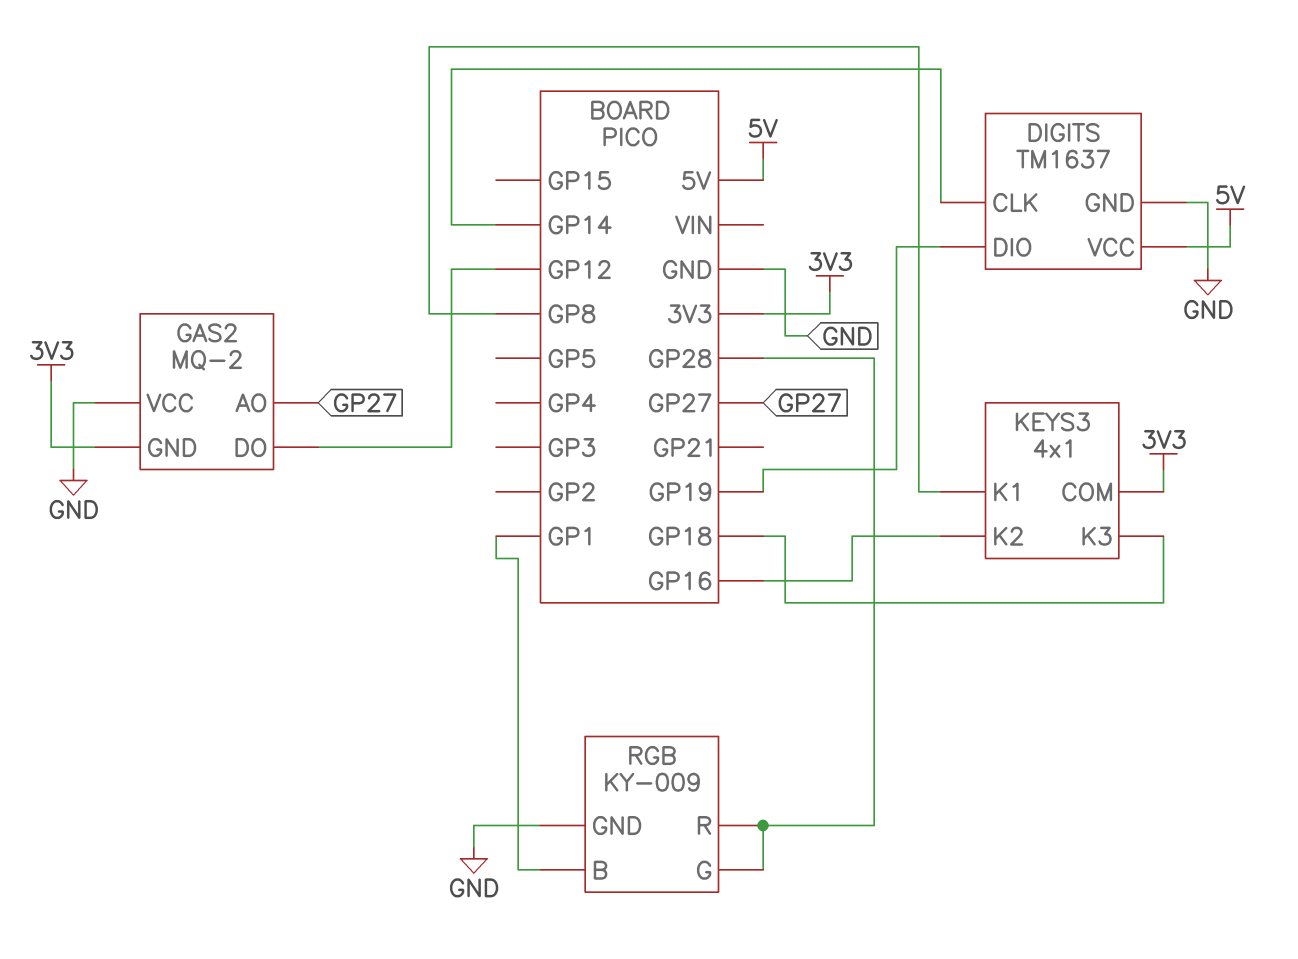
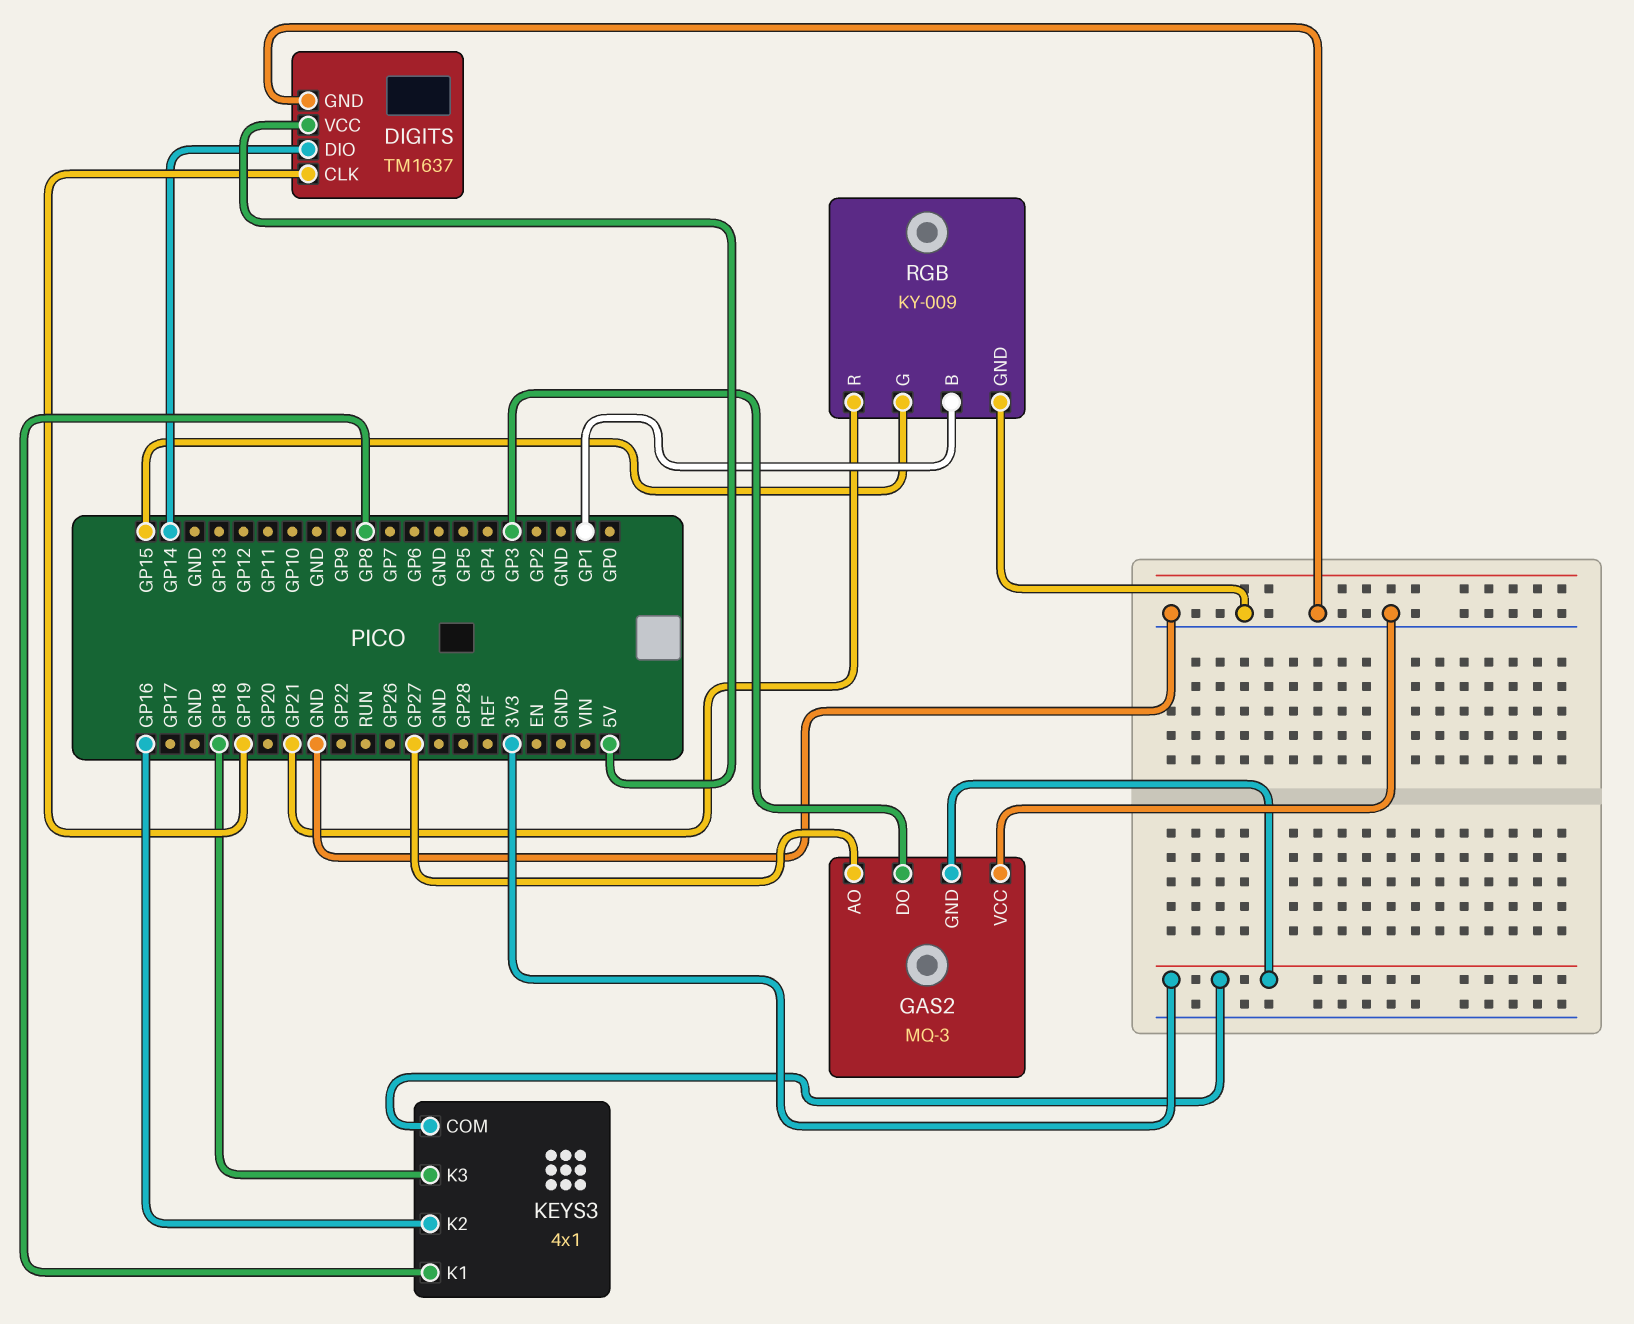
DIGITS pin CLK: GP14 -> GP19
DIGITS pin DIO: GP19 -> GP14
GAS2: MQ-2 -> MQ-3
GAS2 pin DO: GP12 -> GP3
RGB pin G: GP28 -> GP15
RGB pin R: GP28 -> GP21

